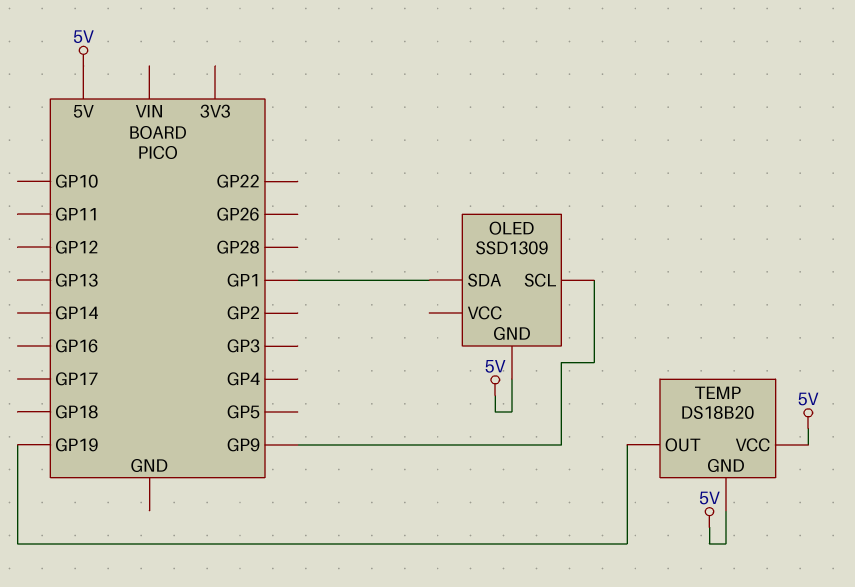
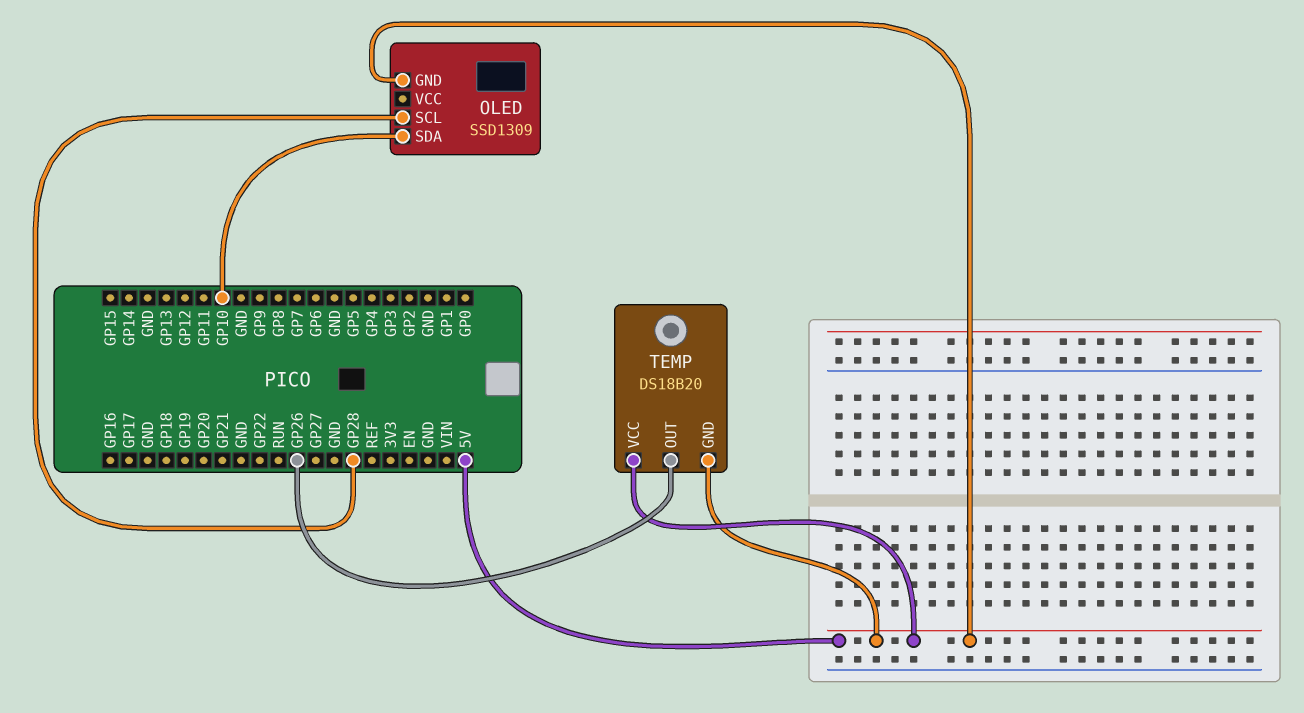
OLED pin SCL: GP9 -> GP28
OLED pin SDA: GP1 -> GP10
TEMP pin OUT: GP19 -> GP26

